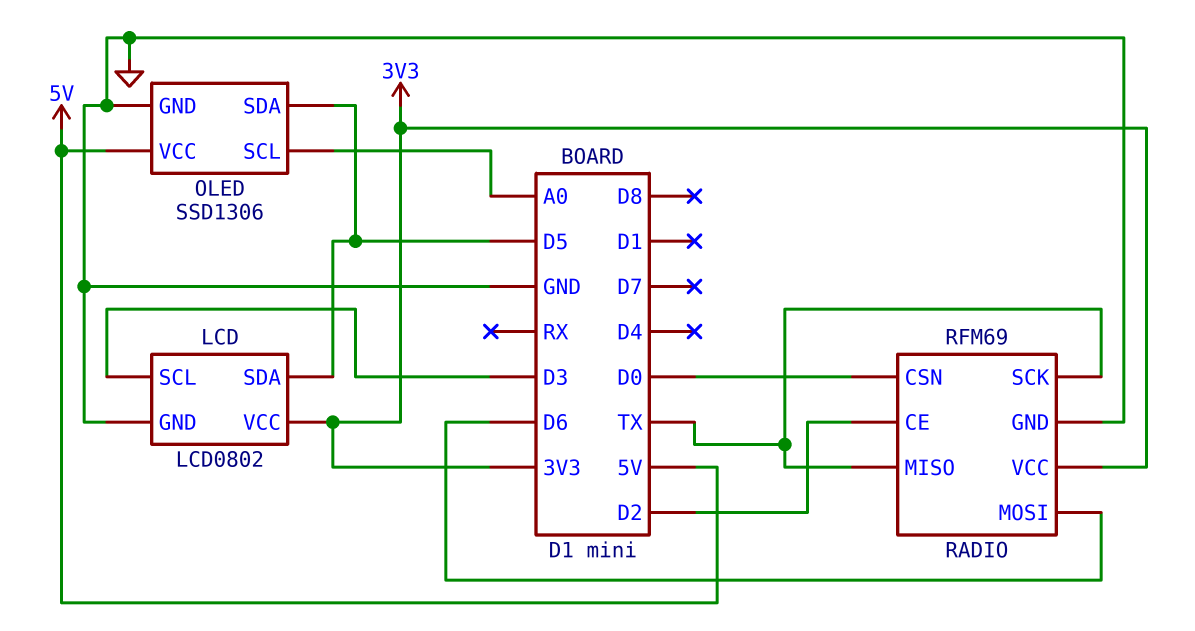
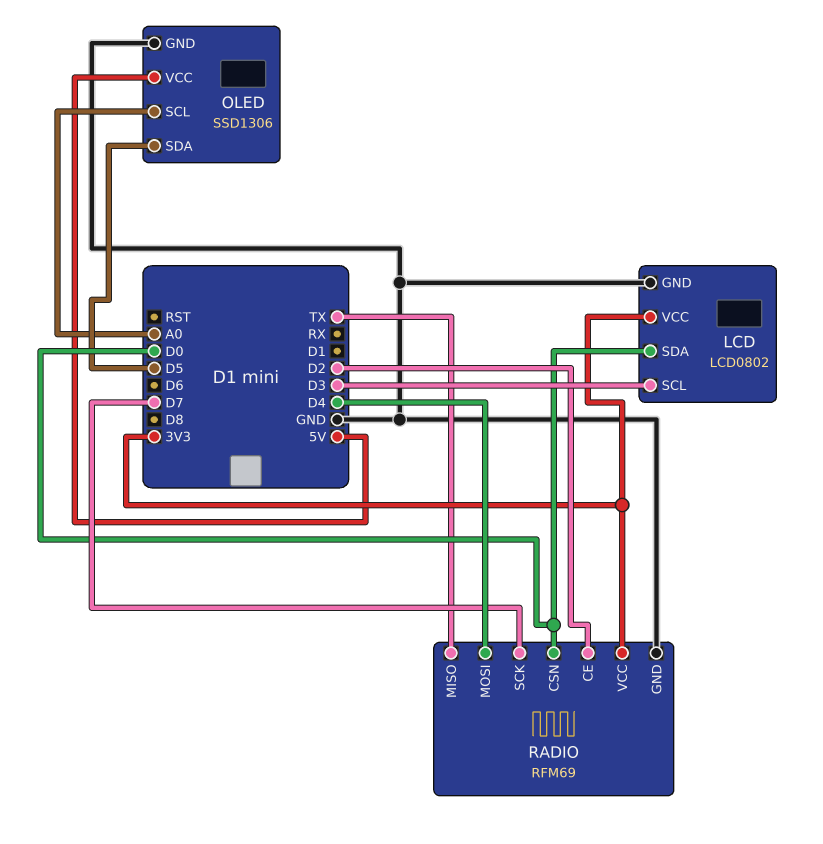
LCD pin SDA: D5 -> D0
RADIO pin MOSI: D6 -> D4
RADIO pin SCK: TX -> D7

